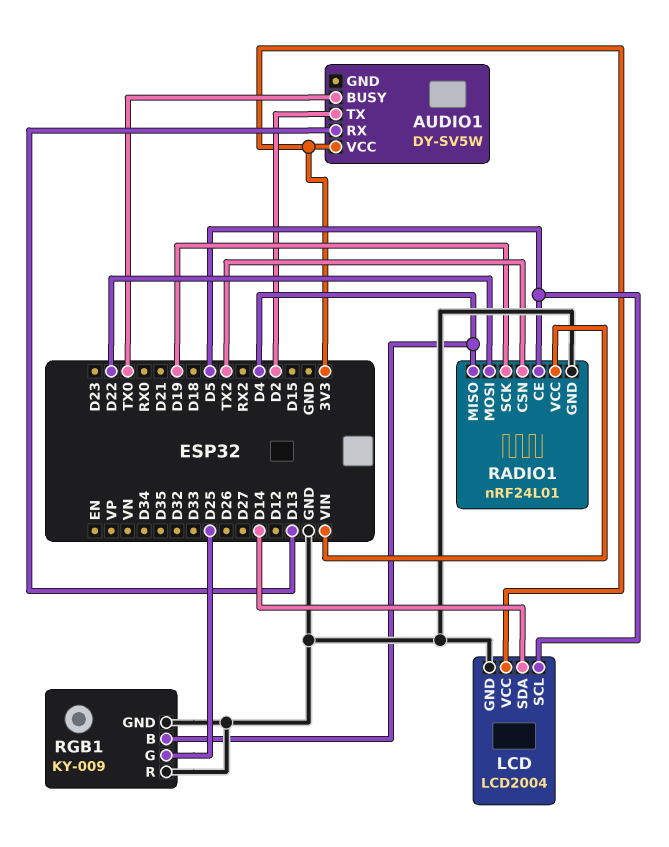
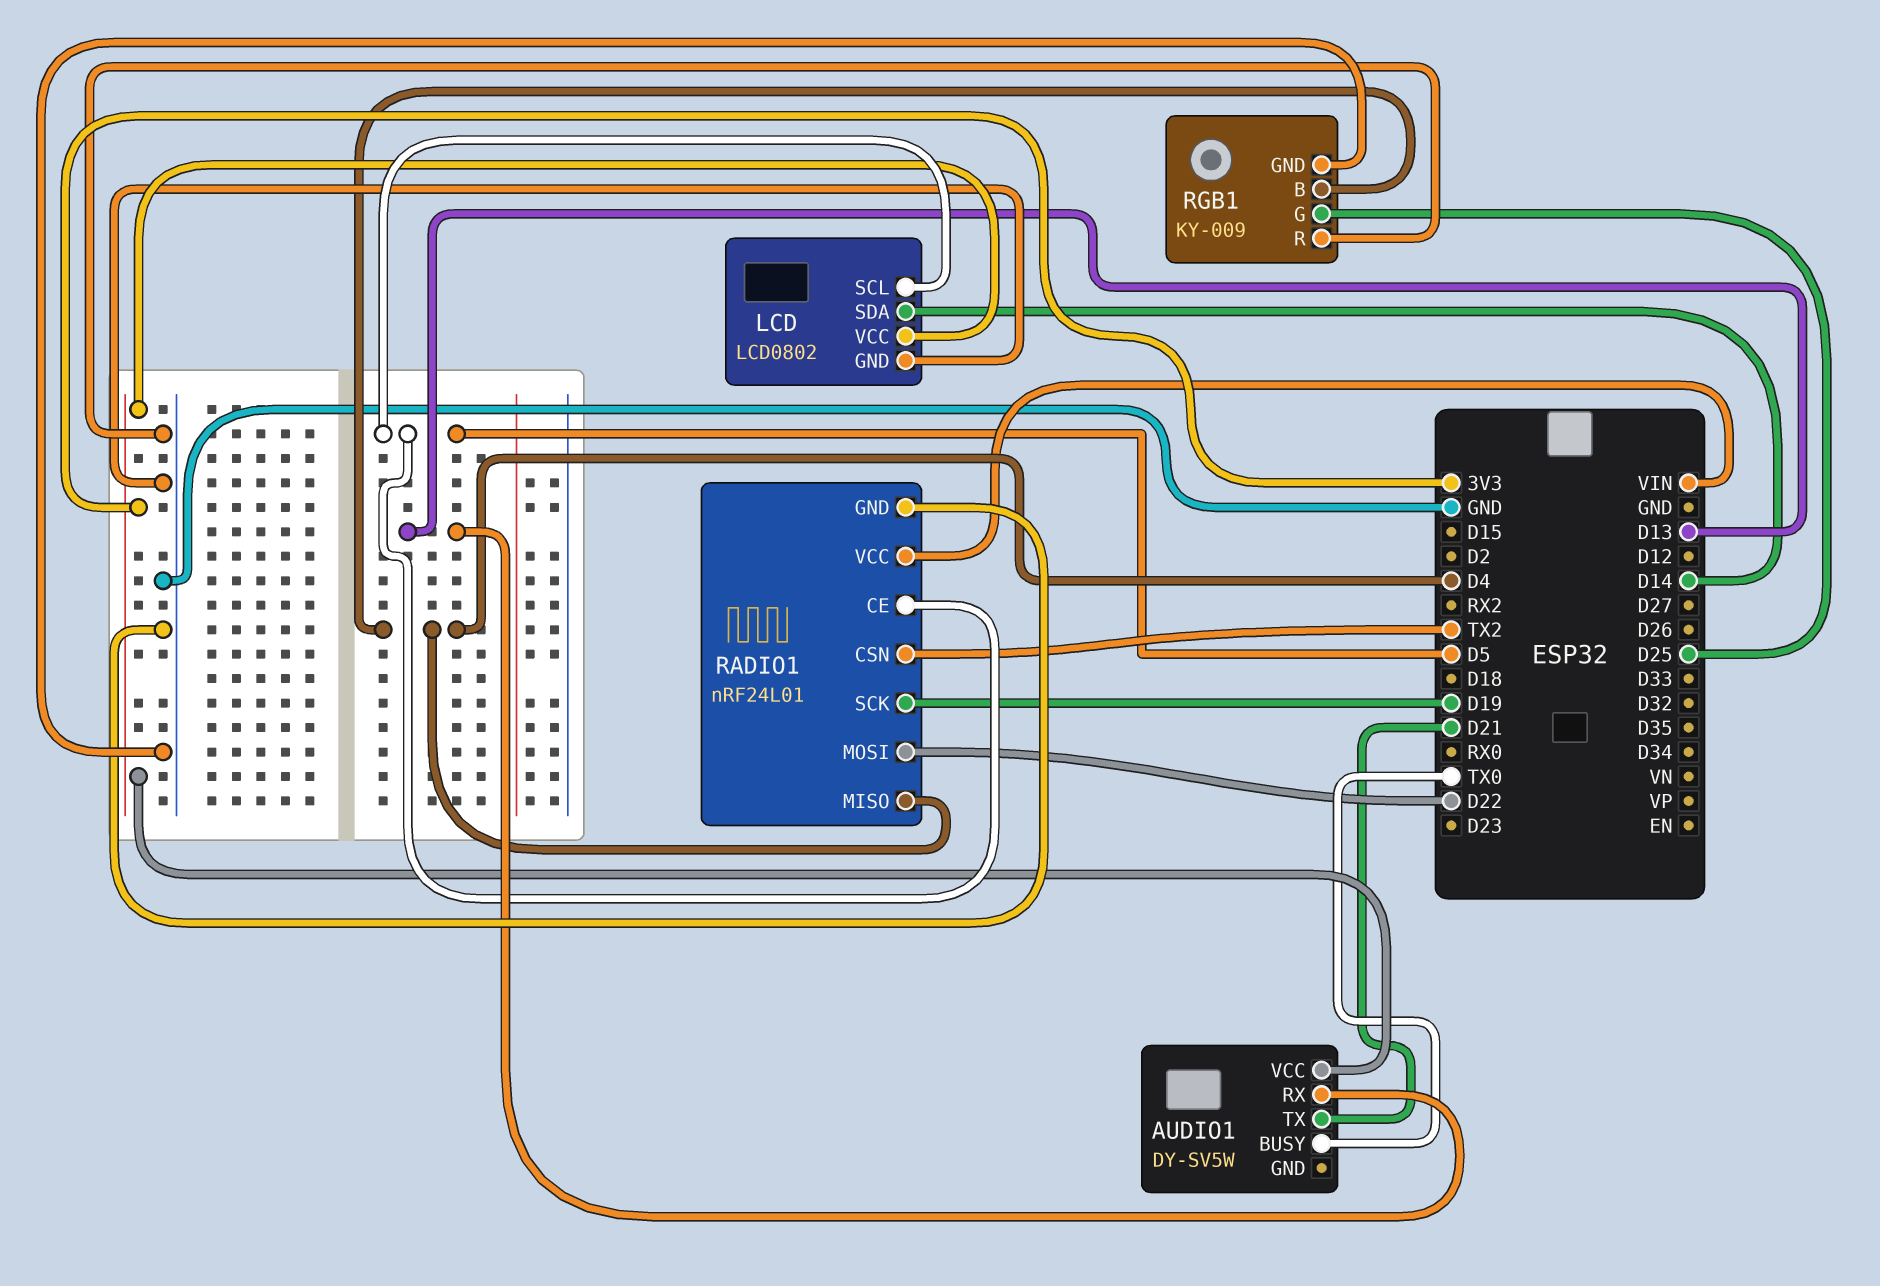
AUDIO1 pin TX: D2 -> D21
LCD: LCD2004 -> LCD0802

